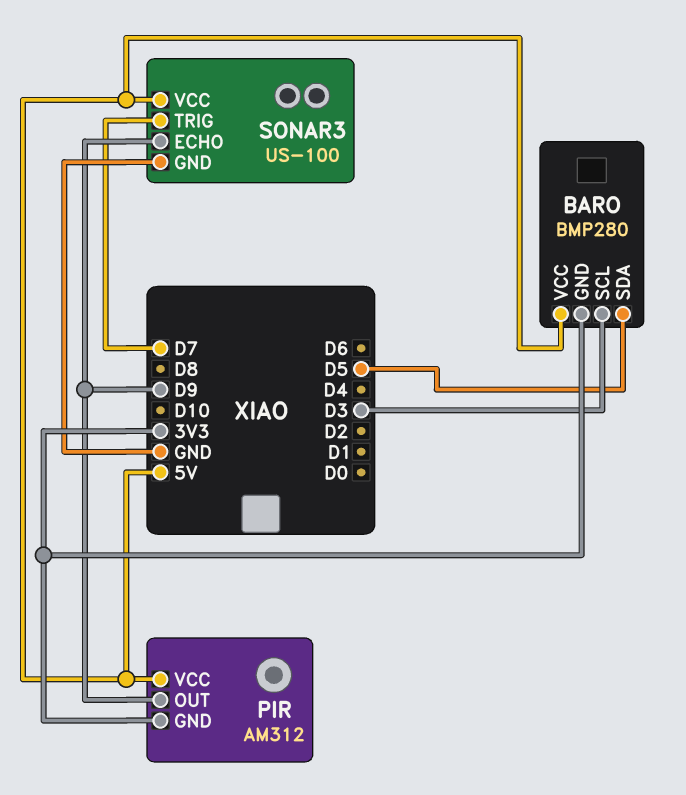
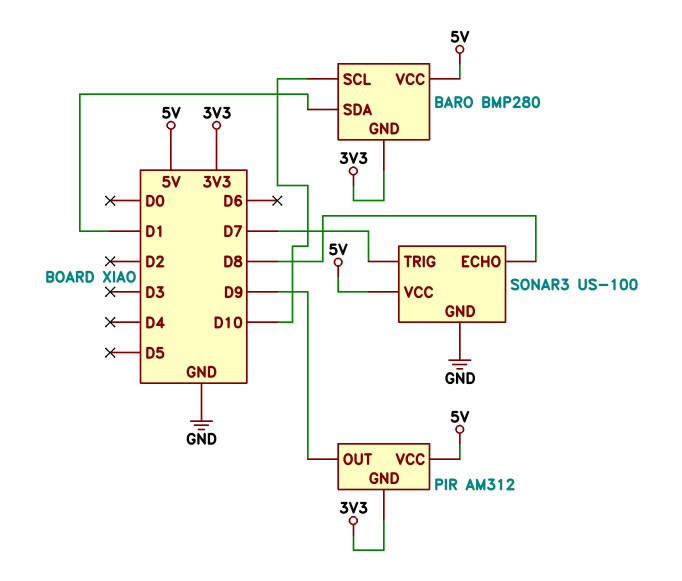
BARO pin SCL: D3 -> D10
BARO pin SDA: D5 -> D1
SONAR3 pin ECHO: D9 -> D8

